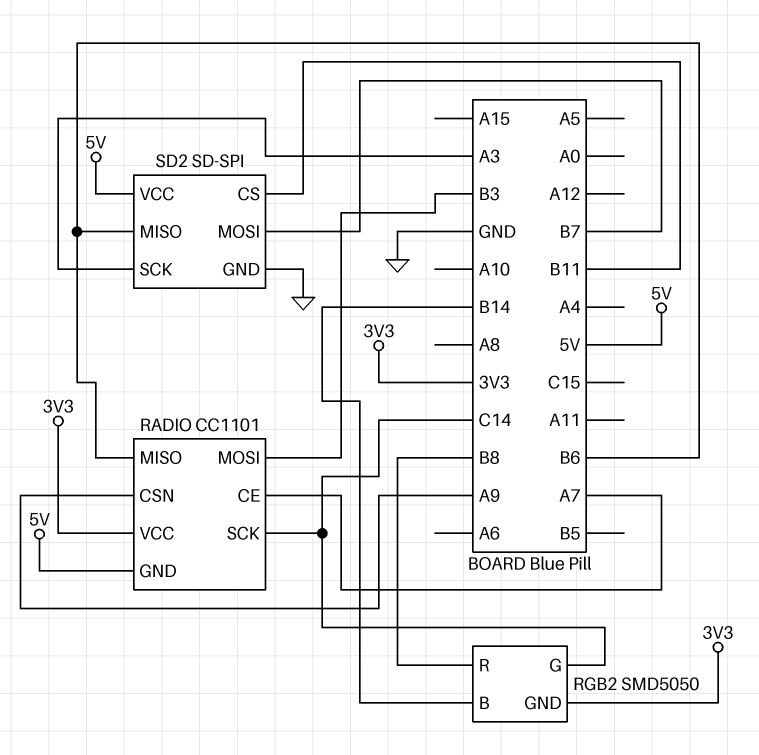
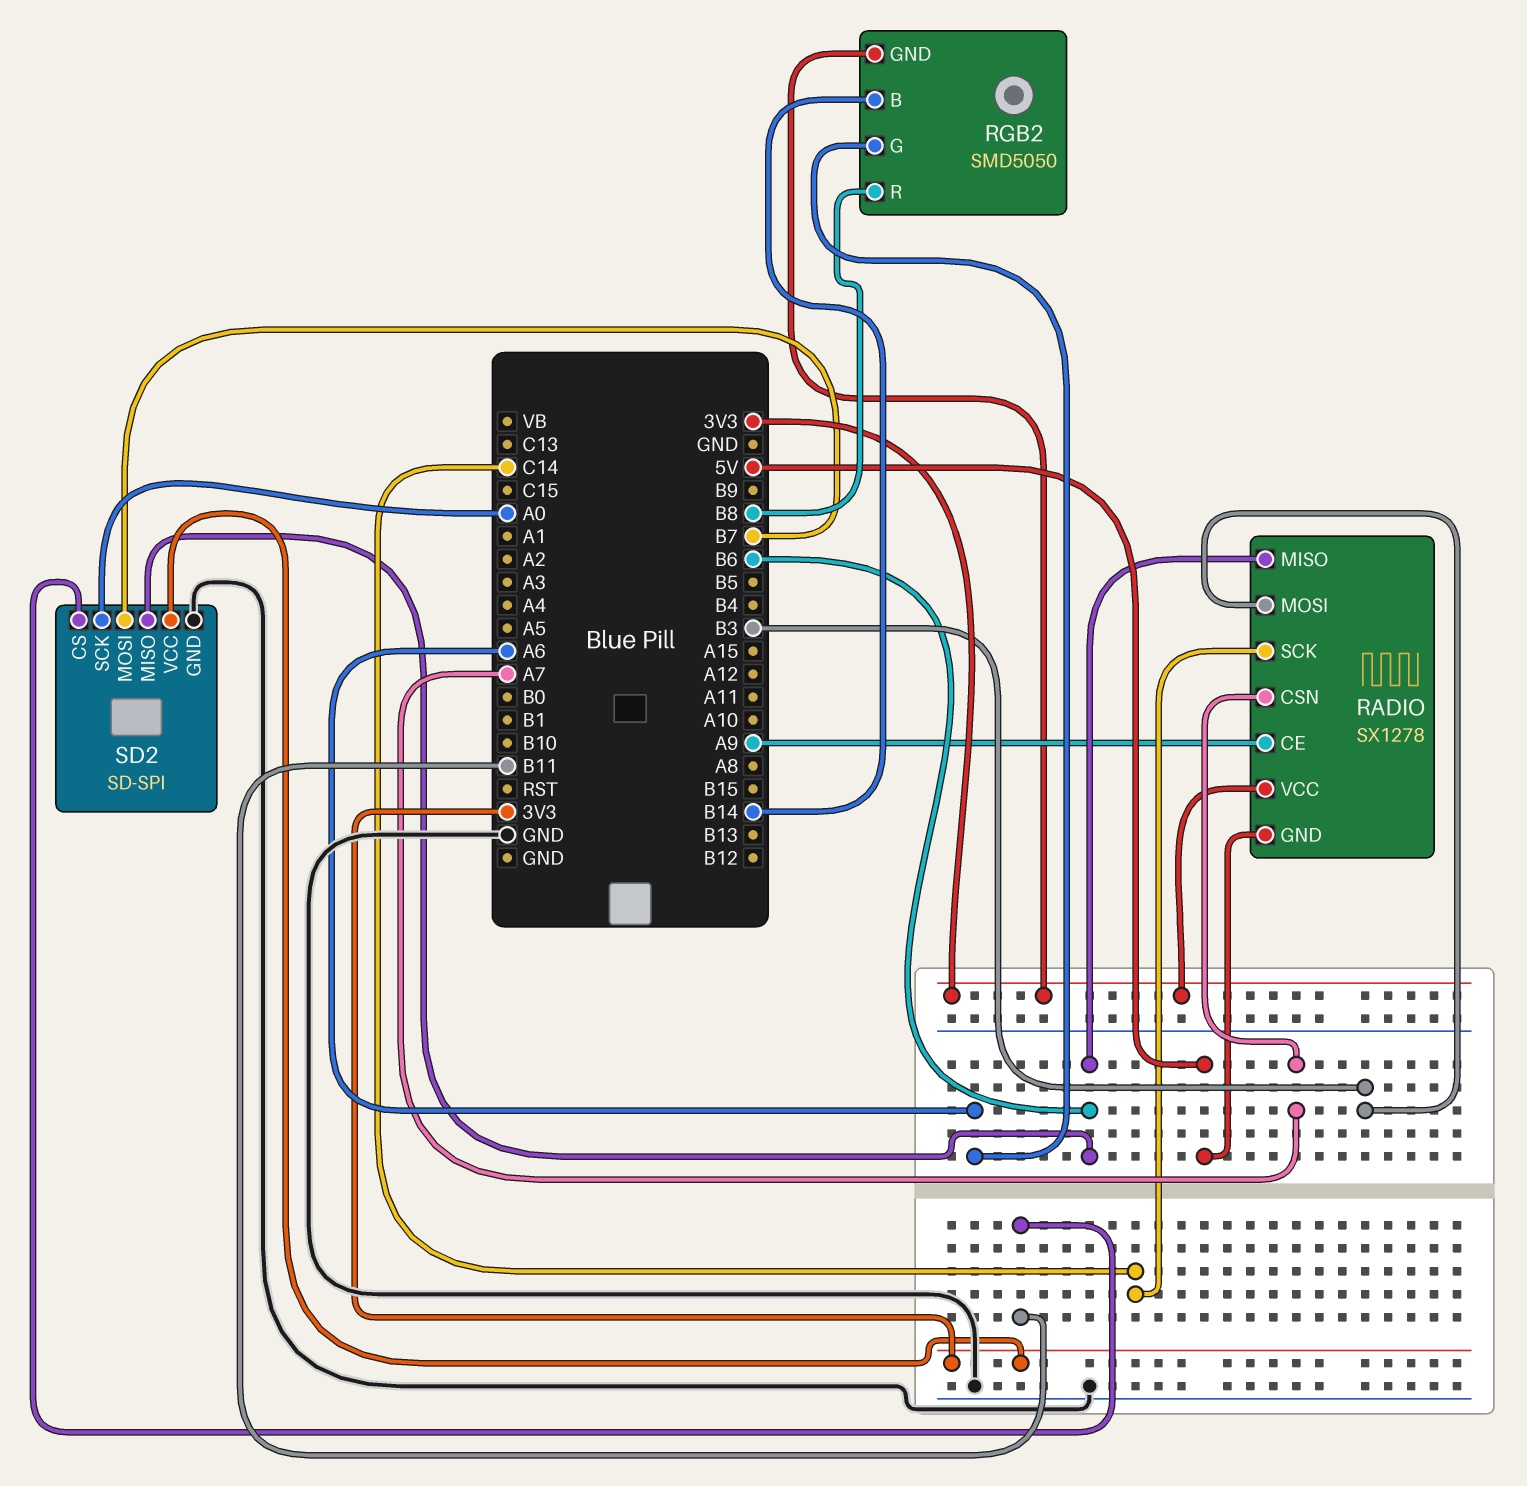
RADIO: CC1101 -> SX1278
RADIO pin CE: A7 -> A9
RADIO pin CSN: A9 -> A7
RGB2 pin G: C14 -> A6
SD2 pin SCK: A3 -> A0
SD2 pin VCC: 5V -> 3V3

